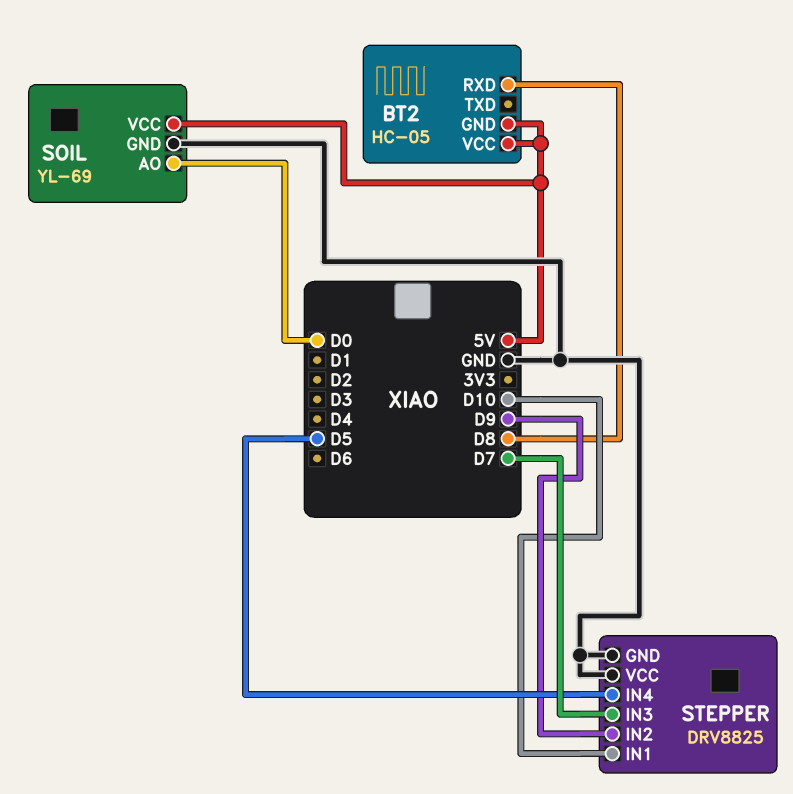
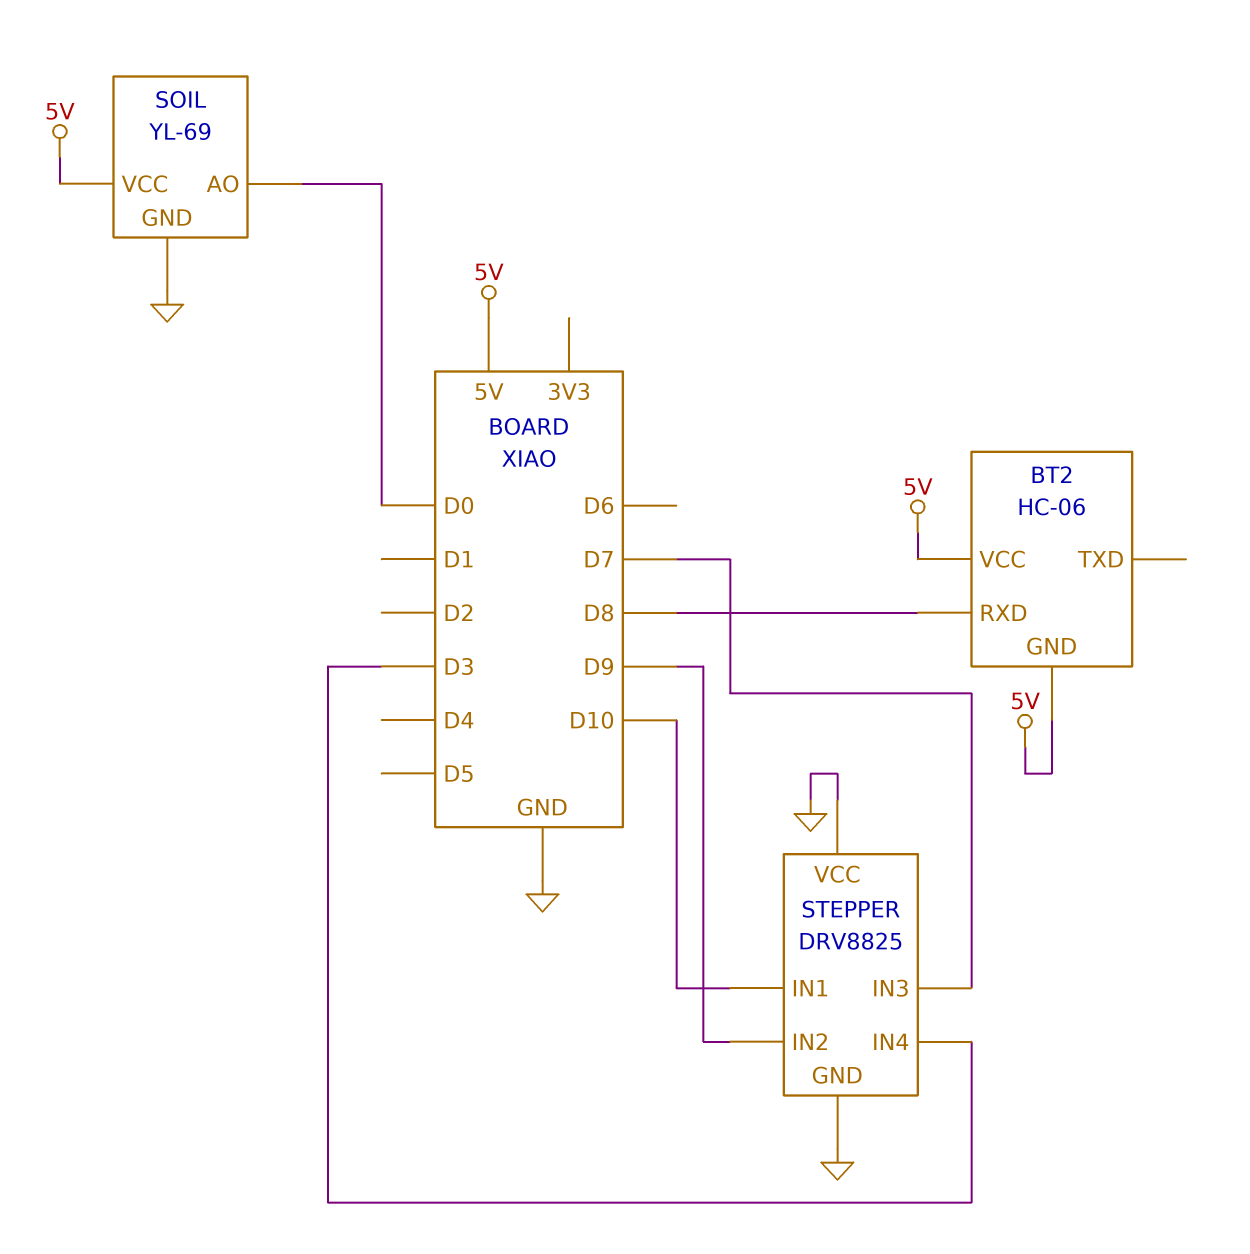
BT2: HC-05 -> HC-06
STEPPER pin IN4: D5 -> D3

